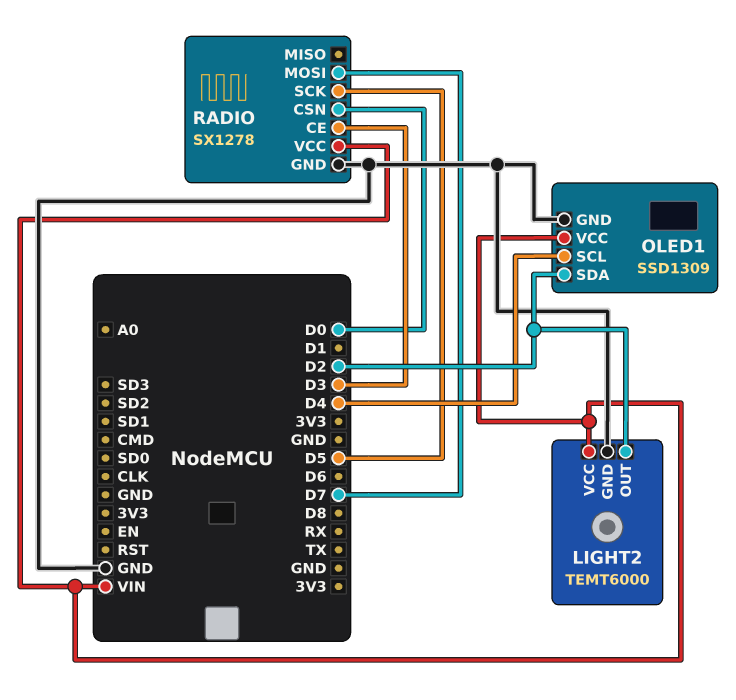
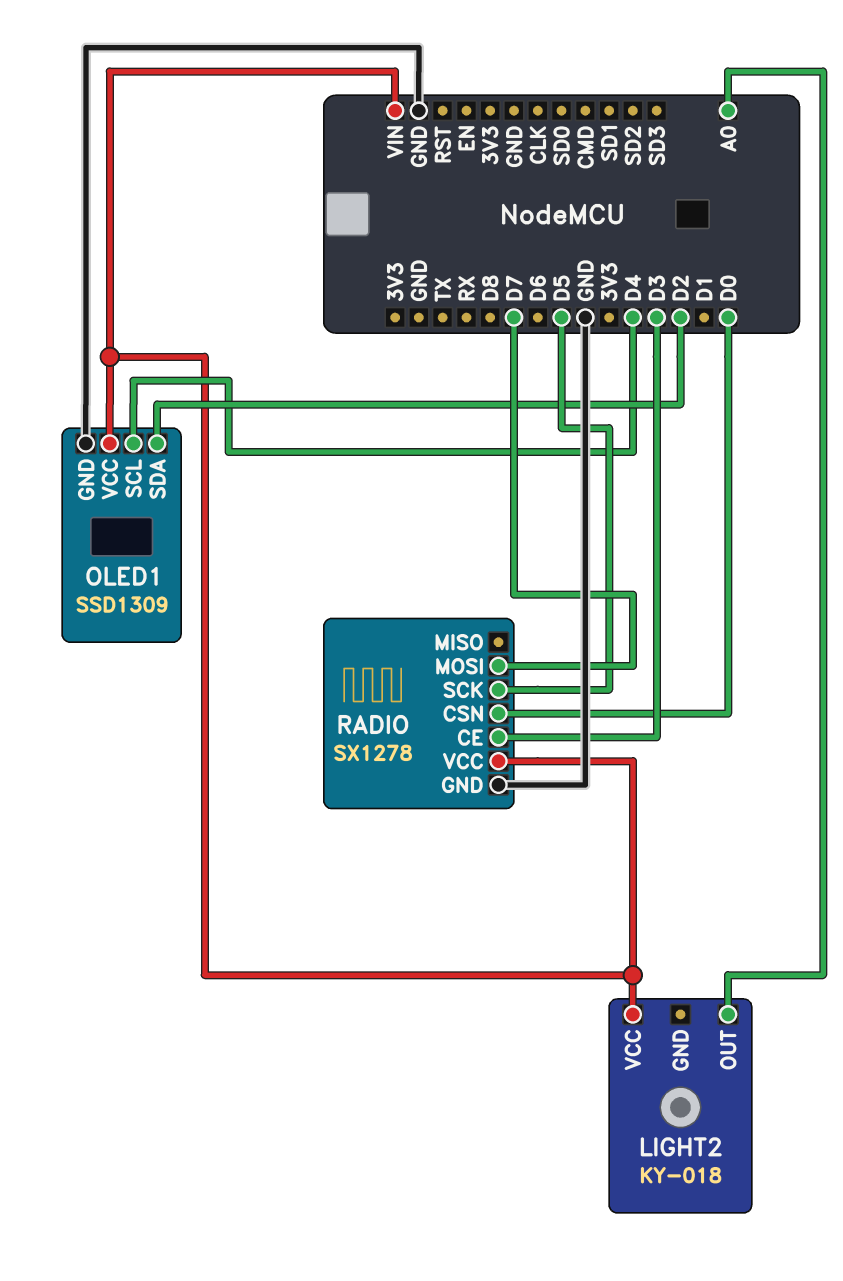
LIGHT2: TEMT6000 -> KY-018
LIGHT2 pin GND: GND -> none
LIGHT2 pin OUT: D2 -> A0

